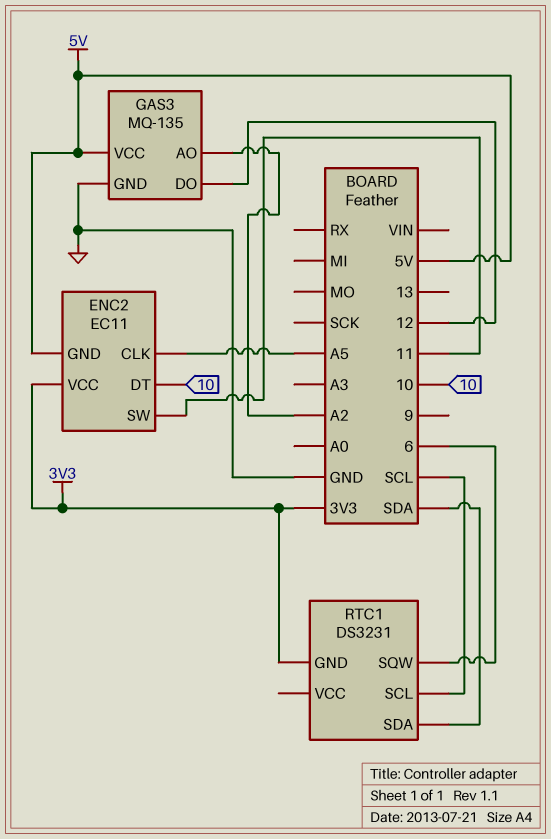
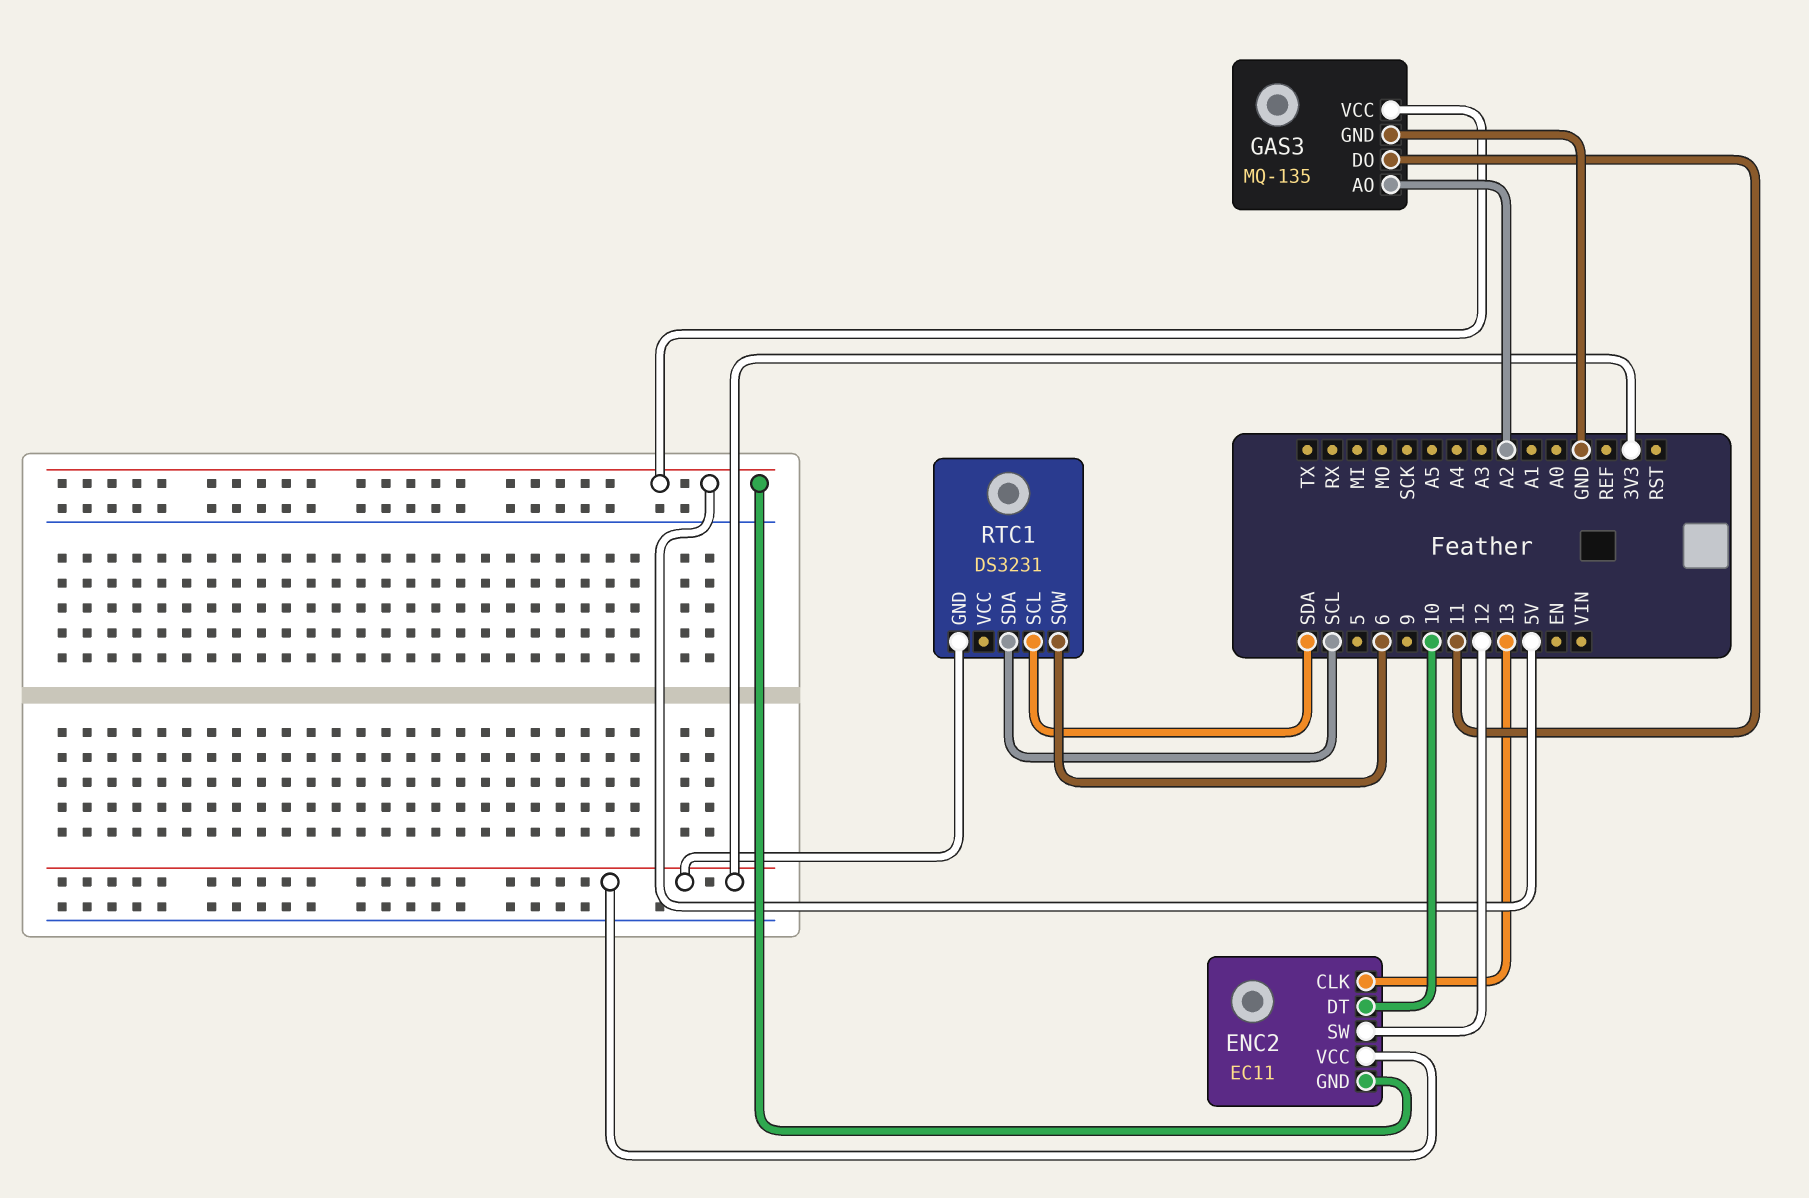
ENC2 pin CLK: A5 -> 13
ENC2 pin SW: 11 -> 12
GAS3 pin DO: 12 -> 11
RTC1 pin SCL: SCL -> SDA
RTC1 pin SDA: SDA -> SCL

